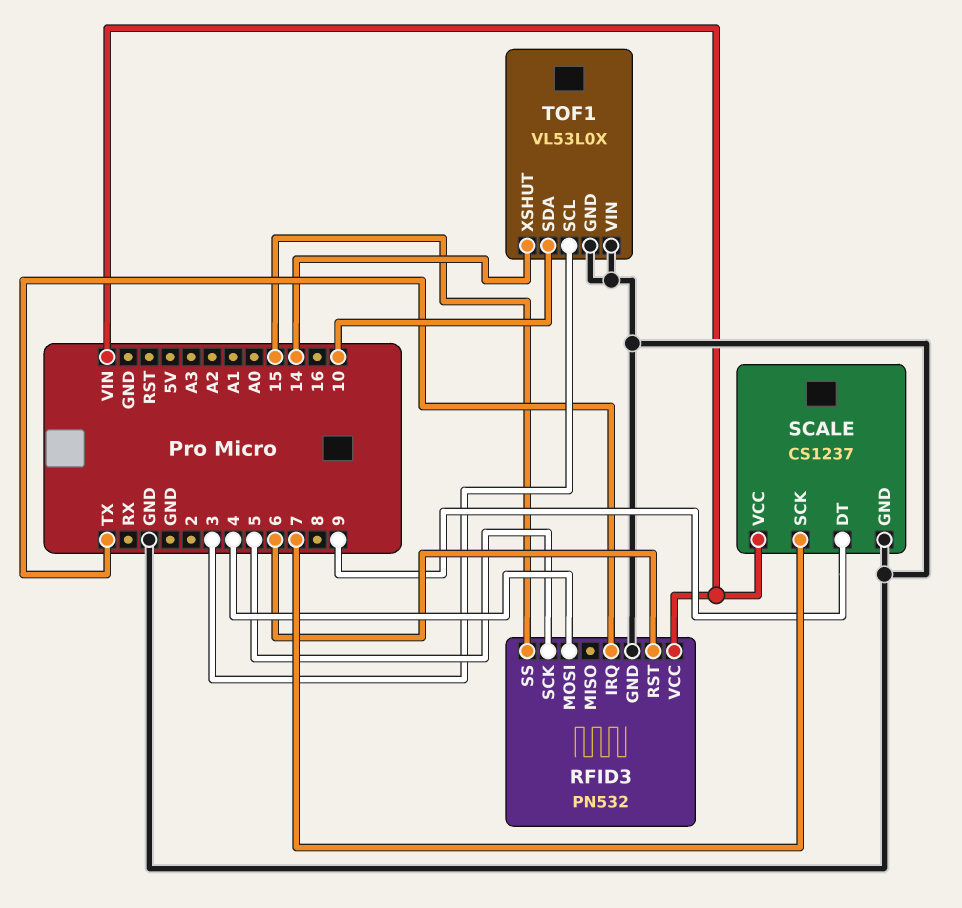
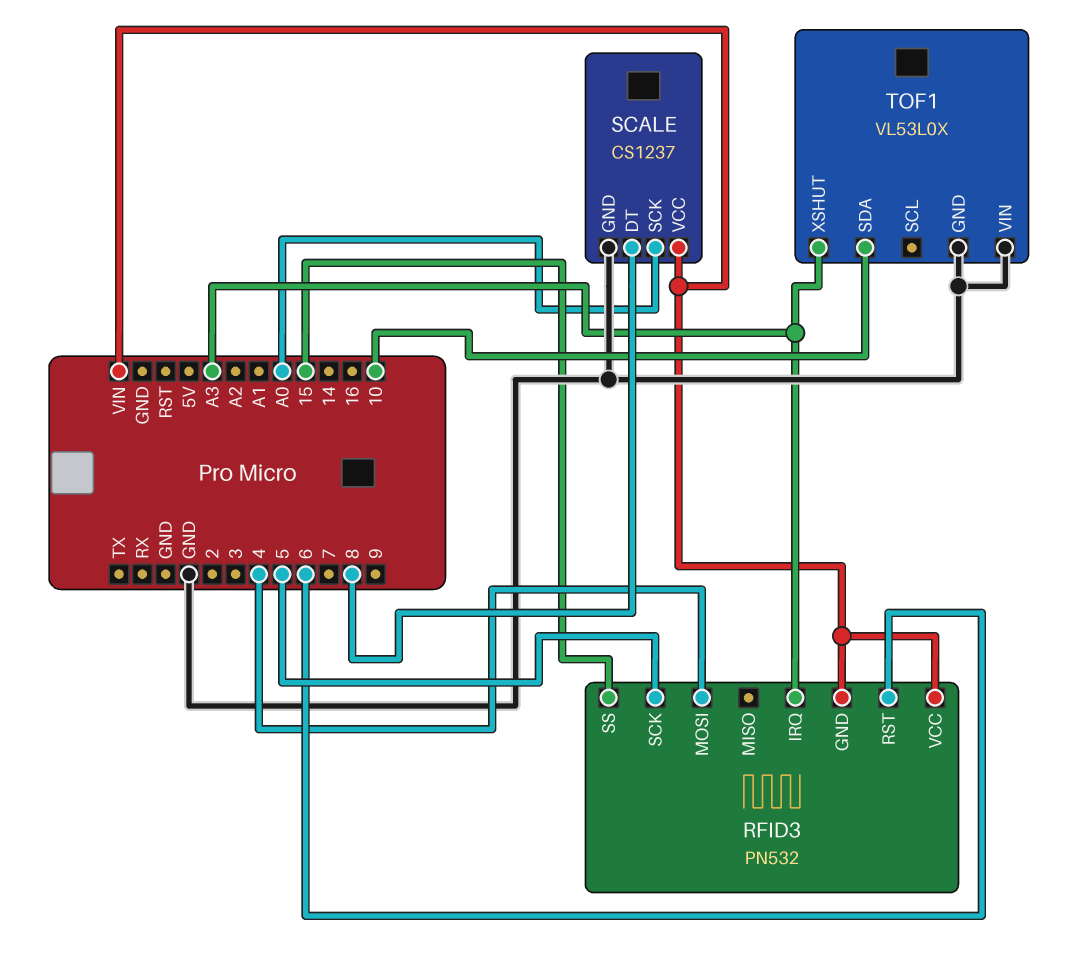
RFID3 pin GND: GND -> VIN
RFID3 pin IRQ: TX -> A3
SCALE pin DT: 9 -> 8
SCALE pin SCK: 7 -> A0
TOF1 pin SCL: 3 -> none
TOF1 pin XSHUT: 14 -> A3

